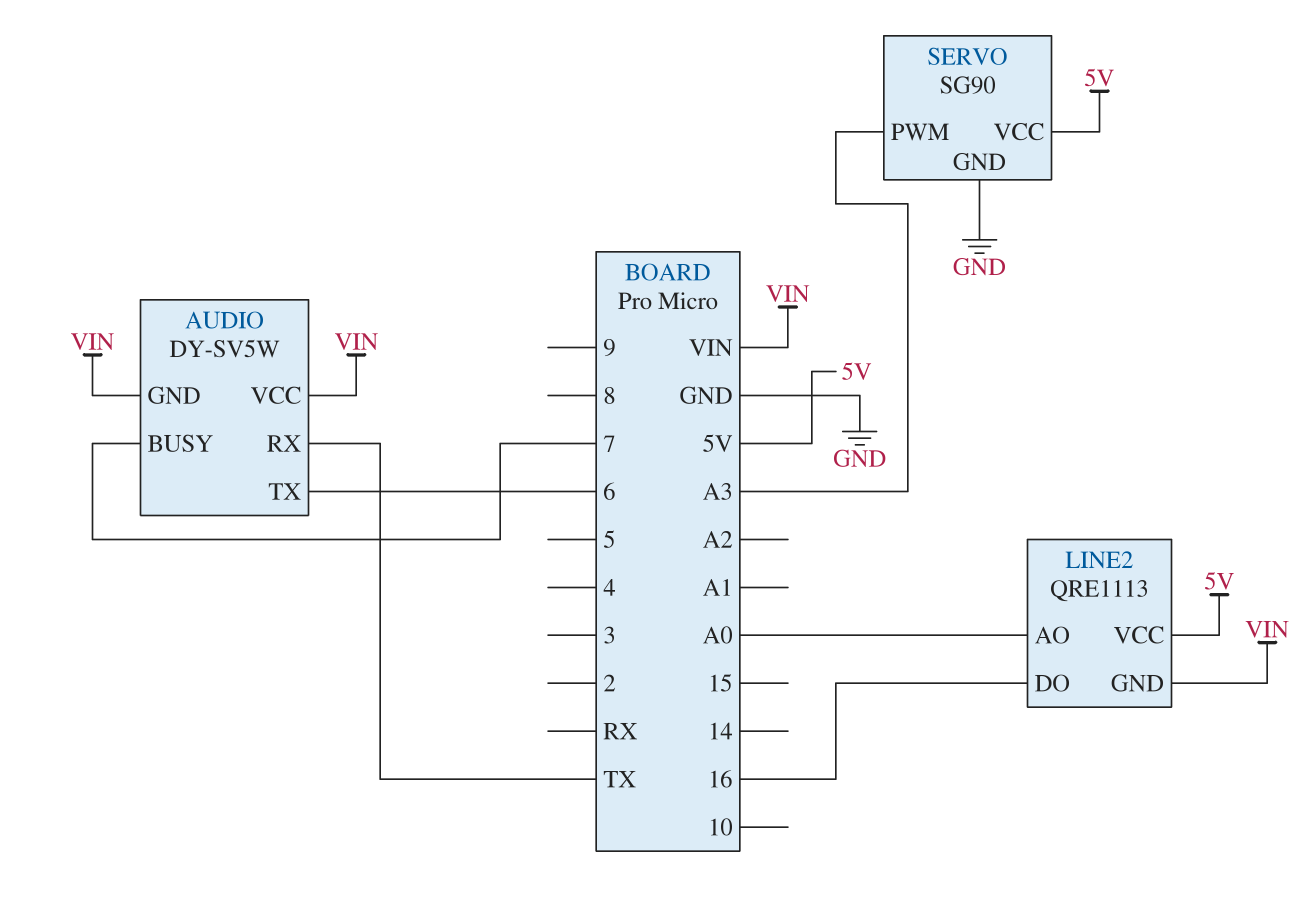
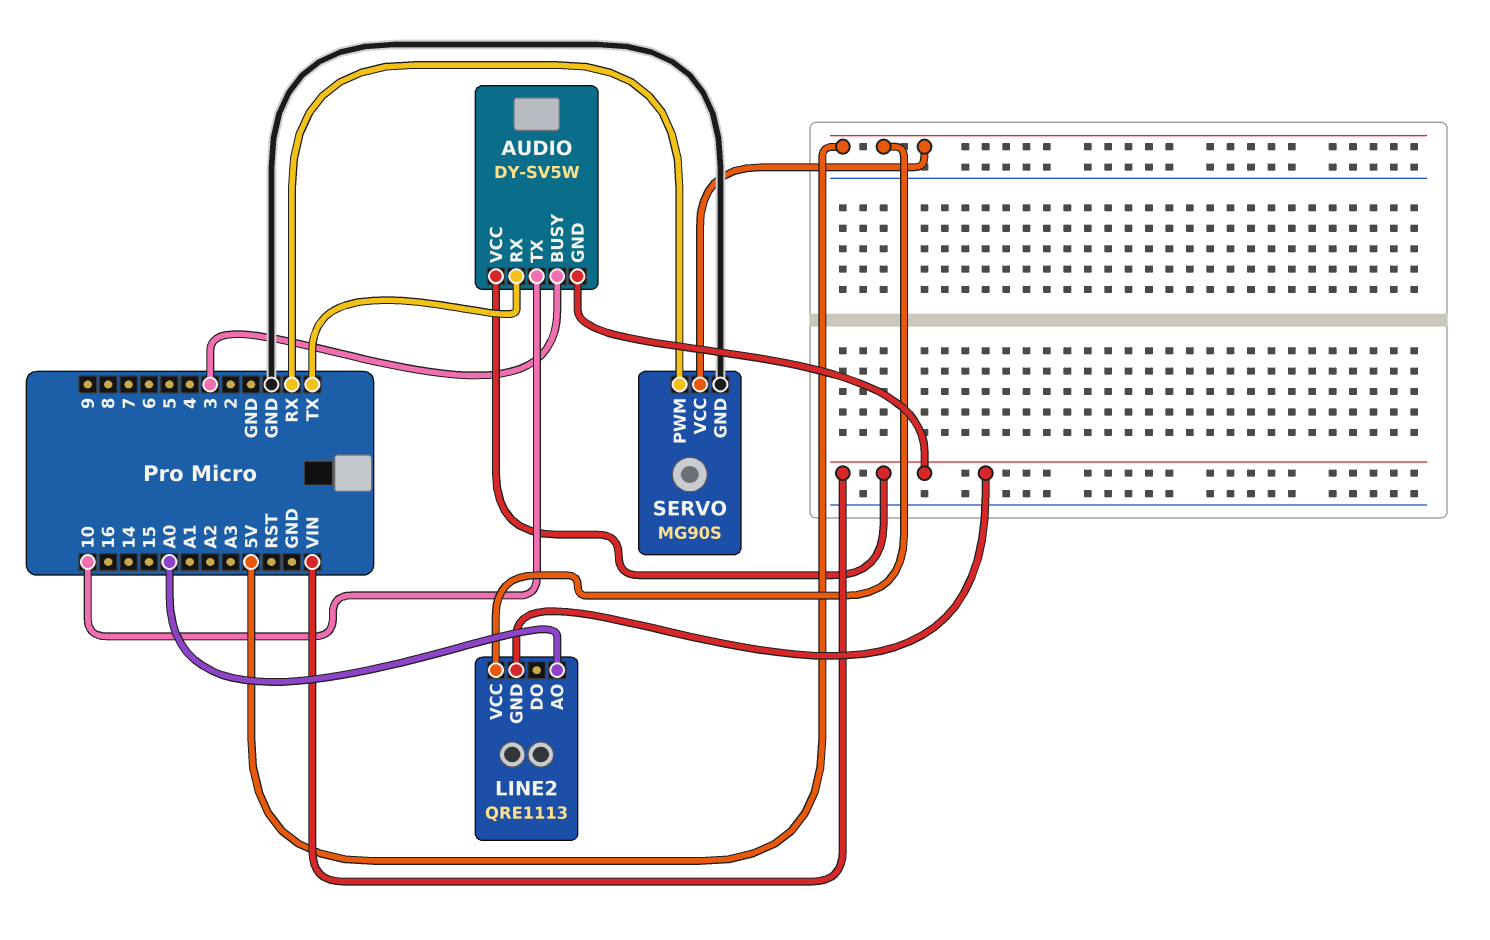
AUDIO pin BUSY: 7 -> 3
AUDIO pin TX: 6 -> 10
LINE2 pin DO: 16 -> none
SERVO: SG90 -> MG90S
SERVO pin PWM: A3 -> RX

